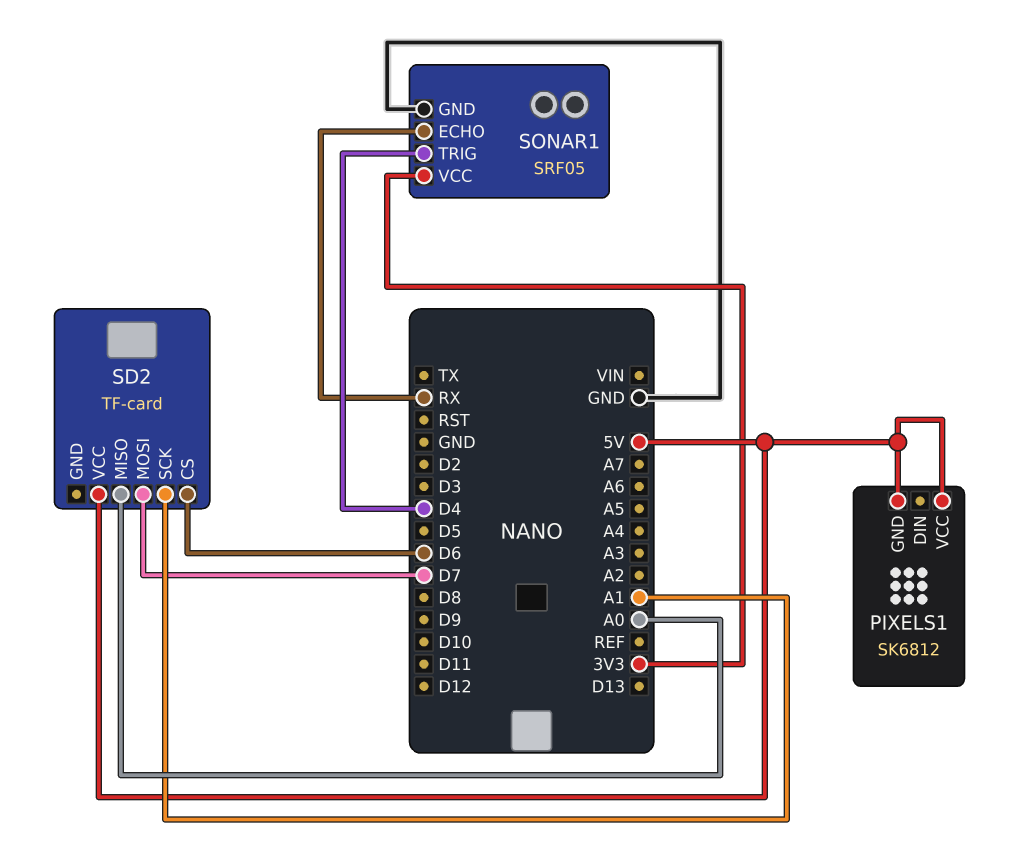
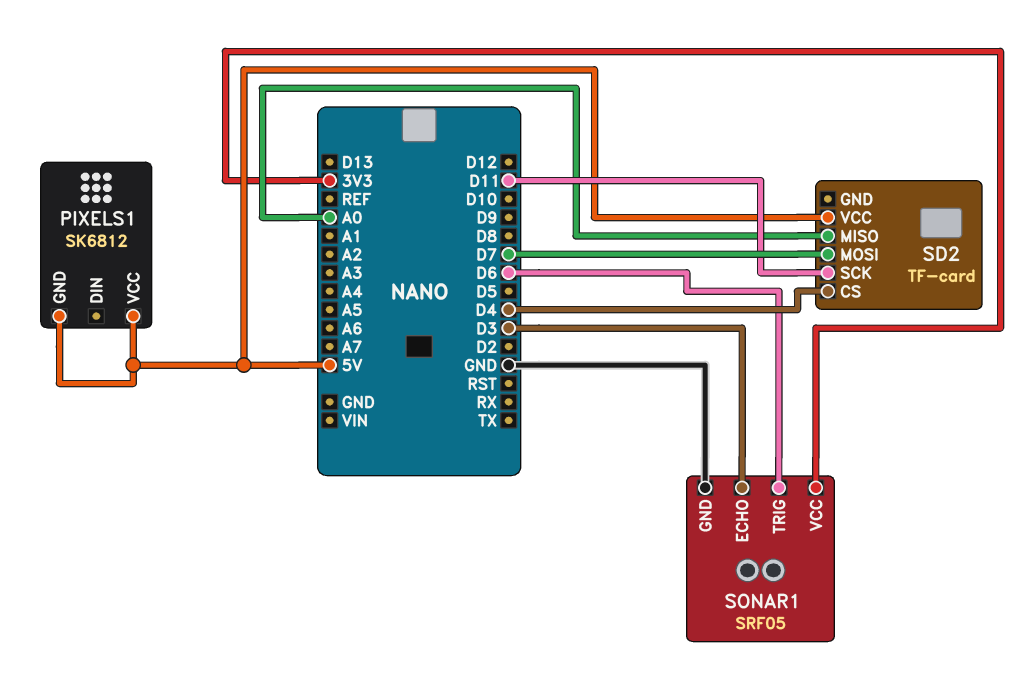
SD2 pin CS: D6 -> D4
SD2 pin SCK: A1 -> D11
SONAR1 pin ECHO: RX -> D3
SONAR1 pin TRIG: D4 -> D6

